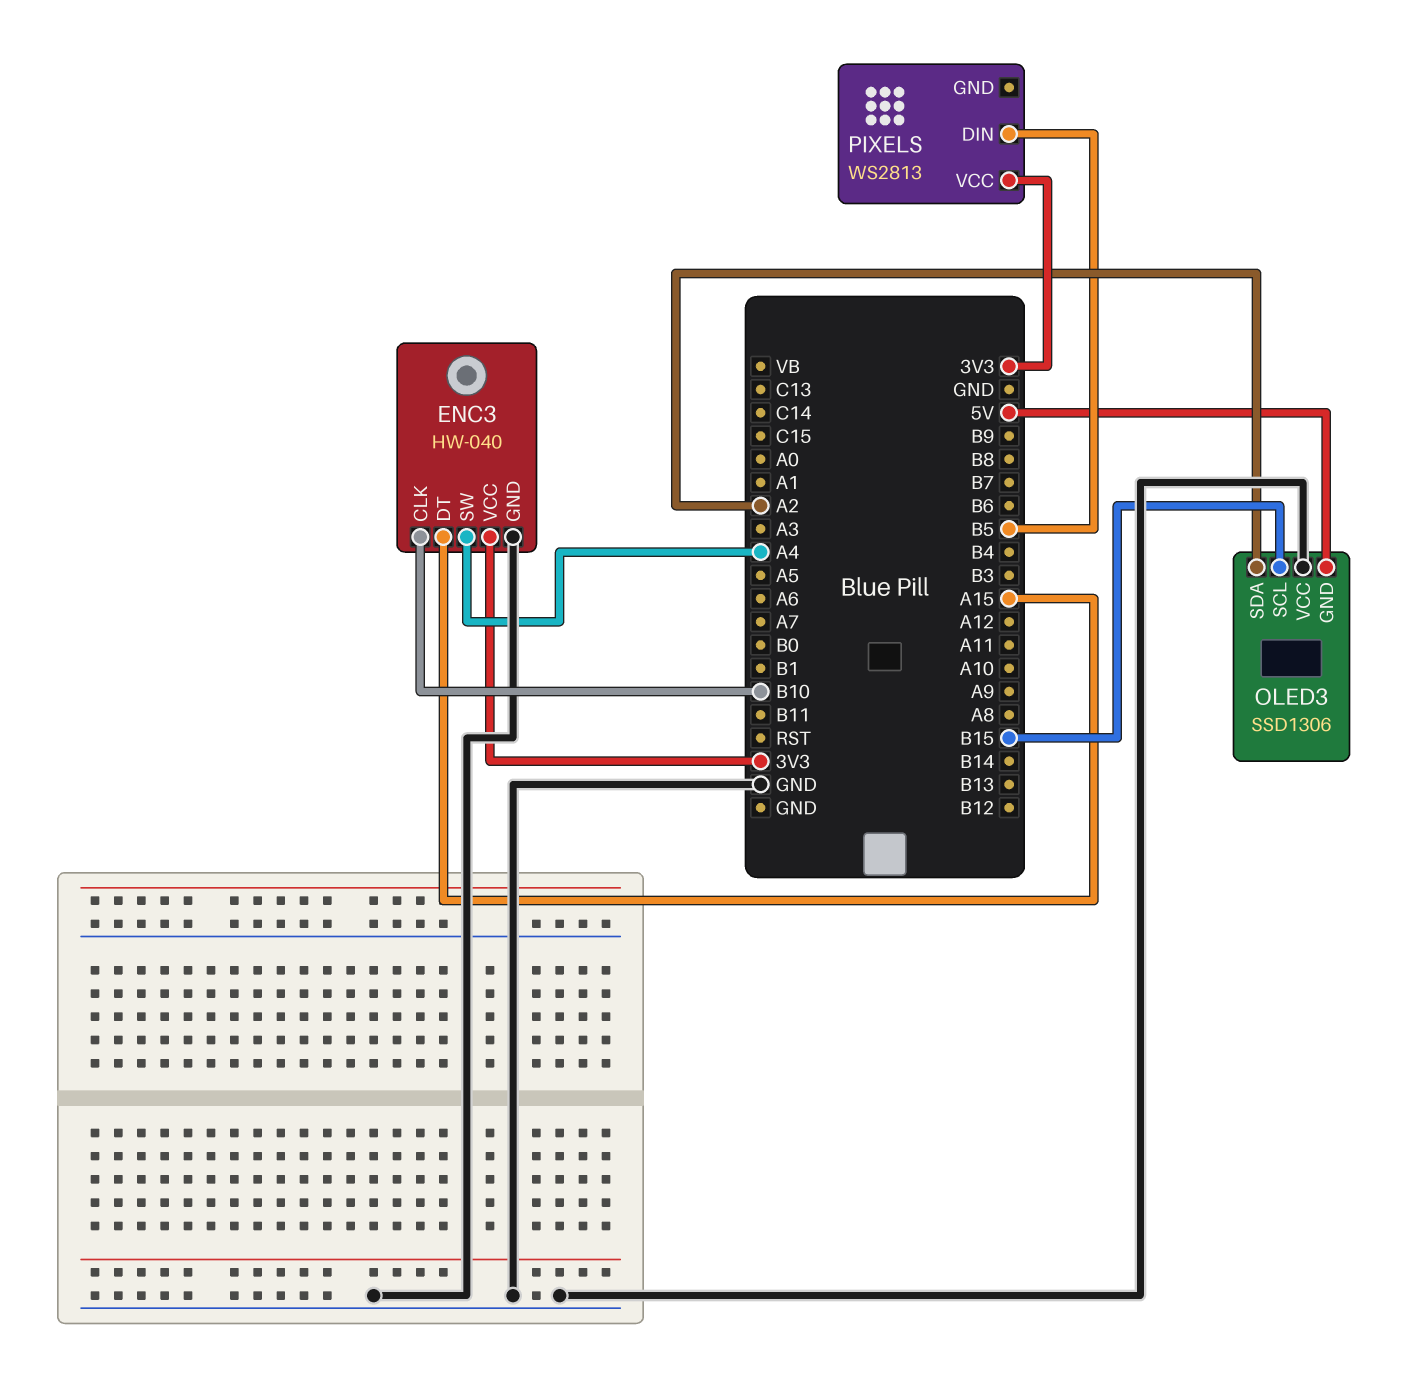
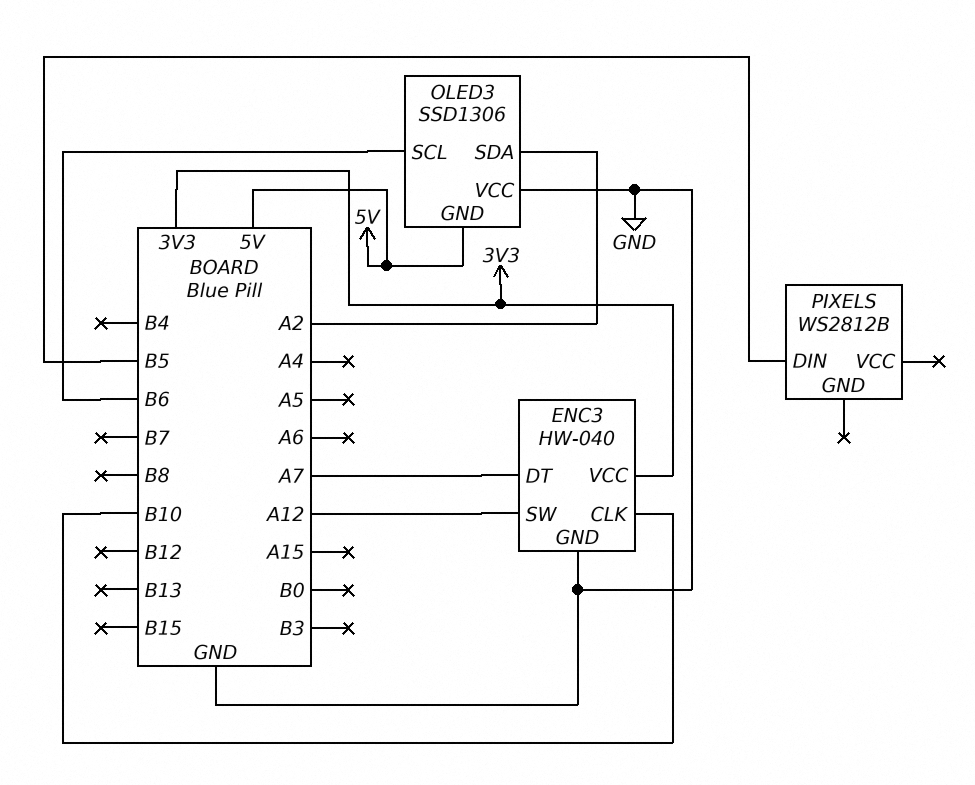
ENC3 pin DT: A15 -> A7
ENC3 pin SW: A4 -> A12
OLED3 pin SCL: B15 -> B6
PIXELS: WS2813 -> WS2812B
PIXELS pin VCC: 3V3 -> none

